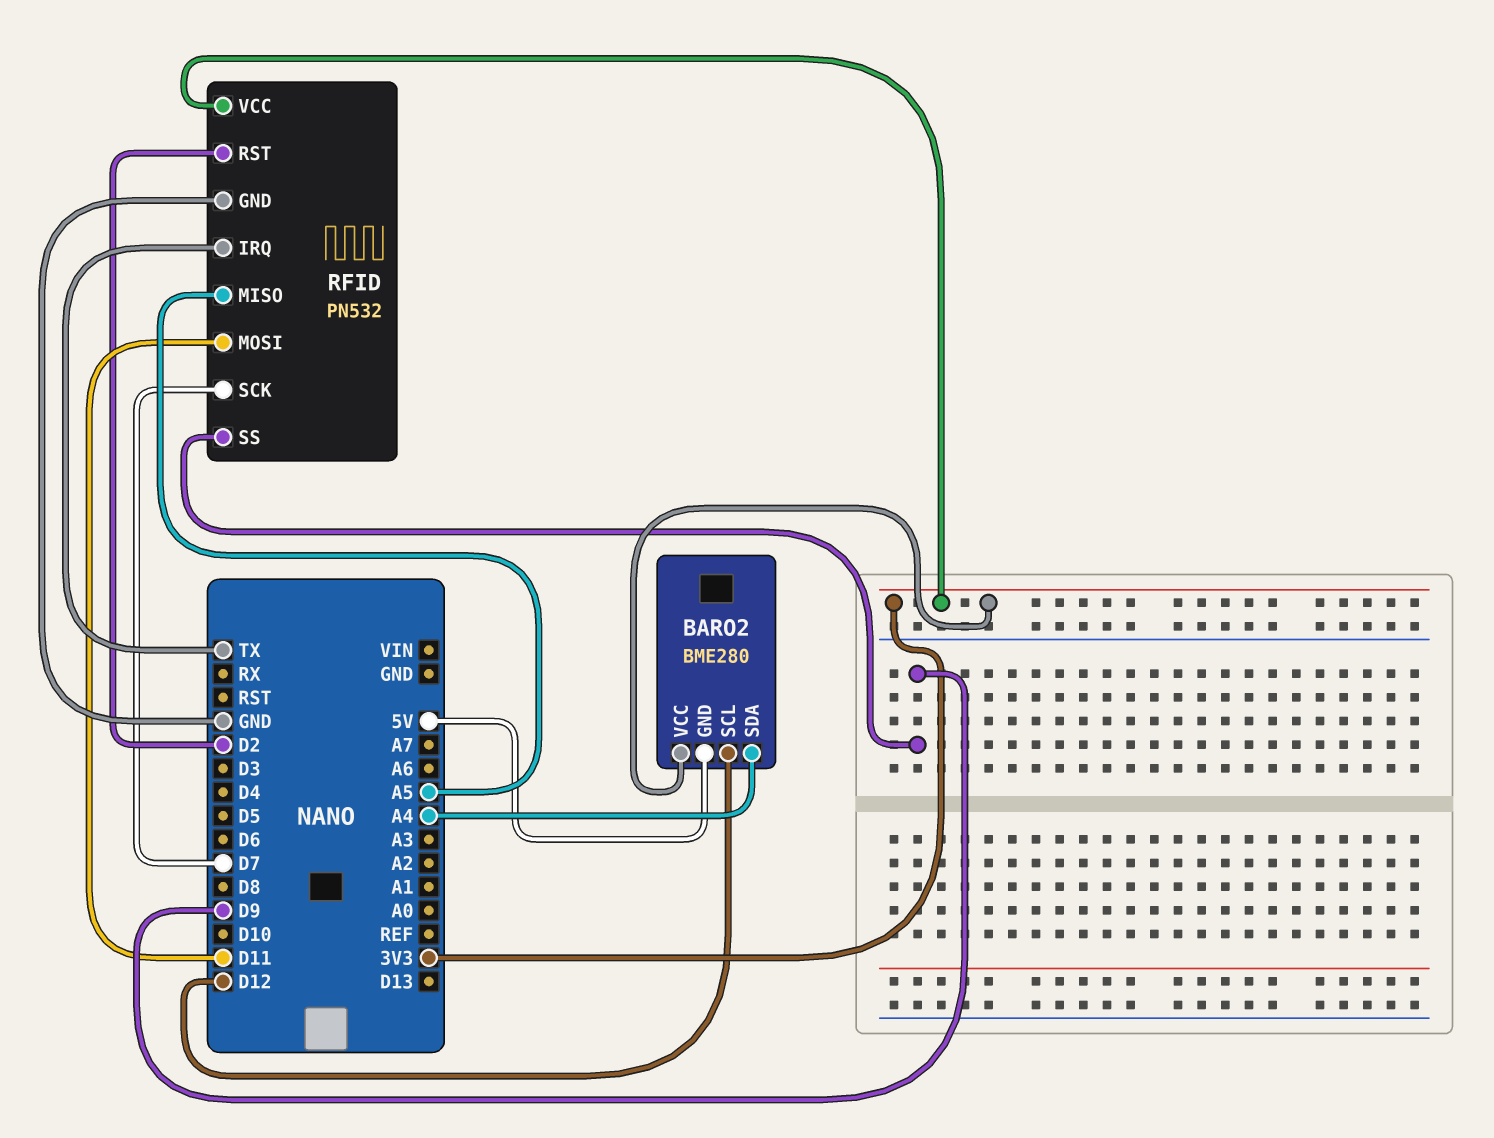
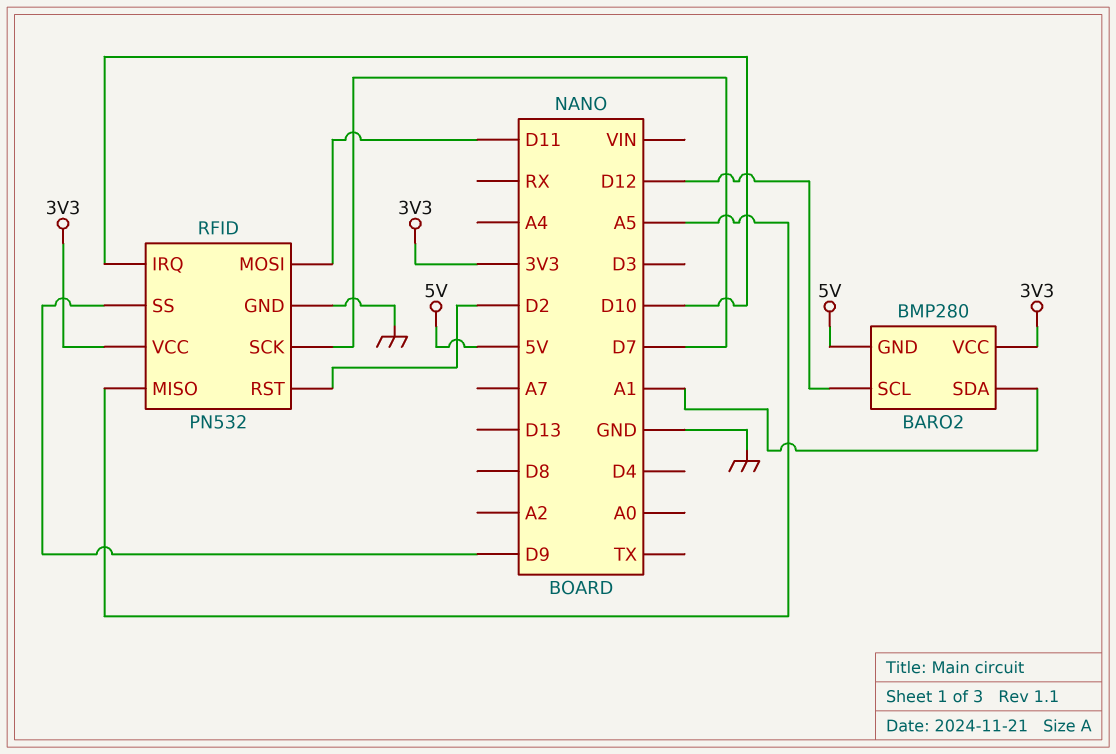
BARO2: BME280 -> BMP280
BARO2 pin SDA: A4 -> A1
RFID pin IRQ: TX -> D10

